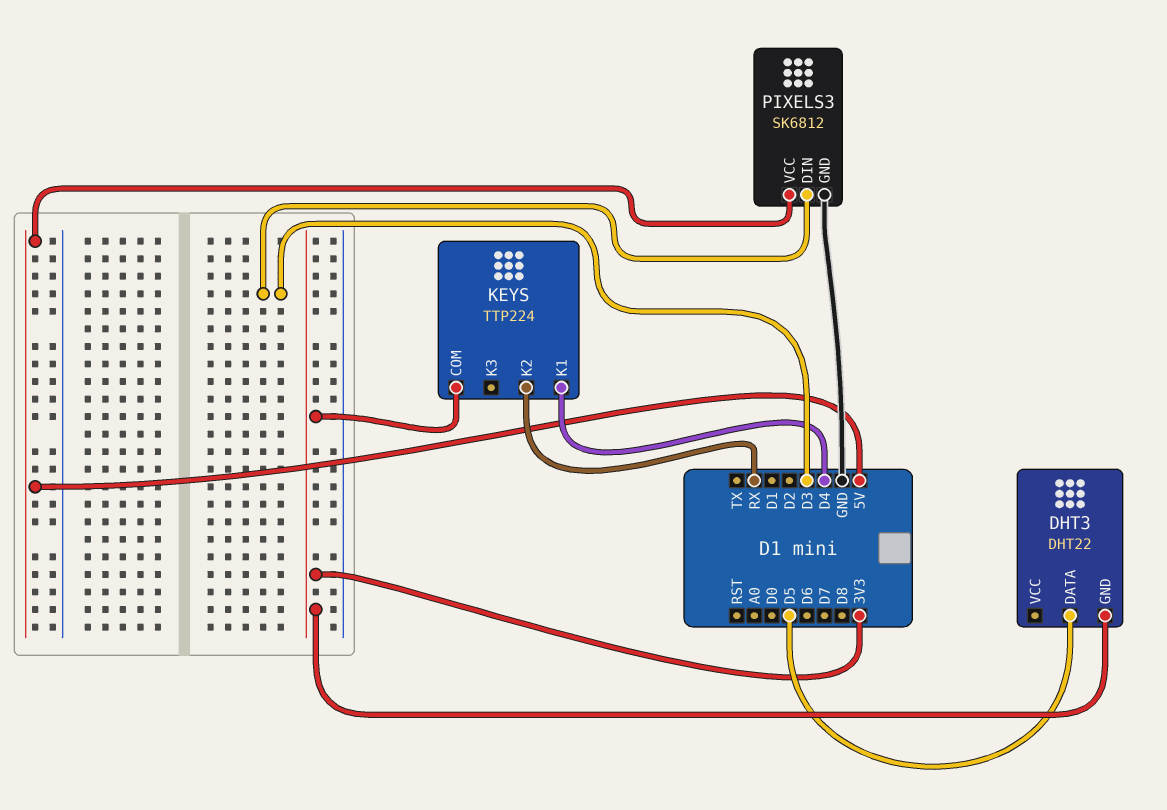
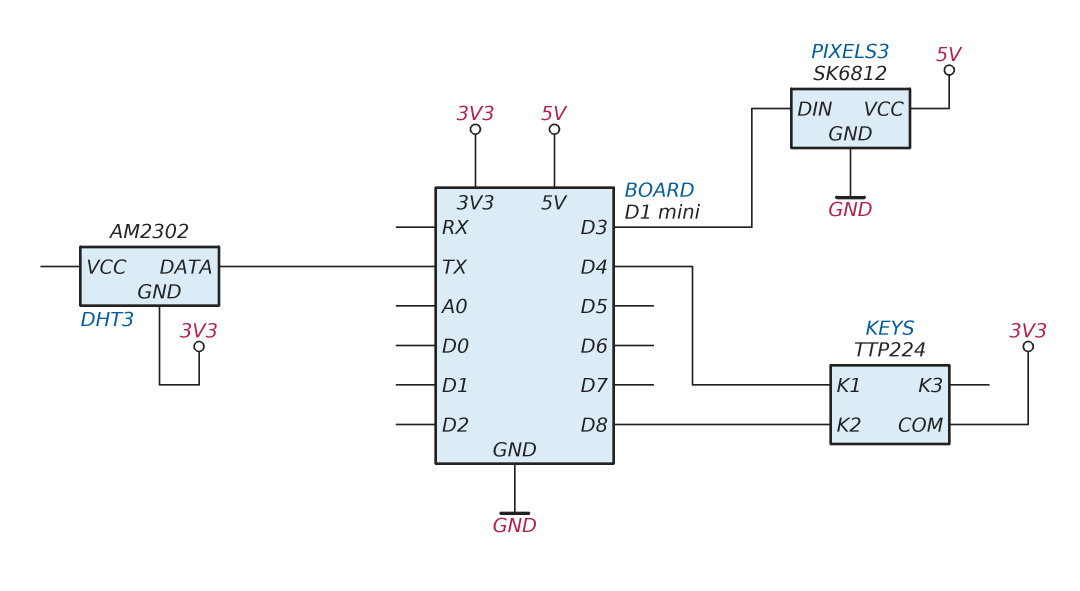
DHT3: DHT22 -> AM2302
DHT3 pin DATA: D5 -> TX
KEYS pin K2: RX -> D8

